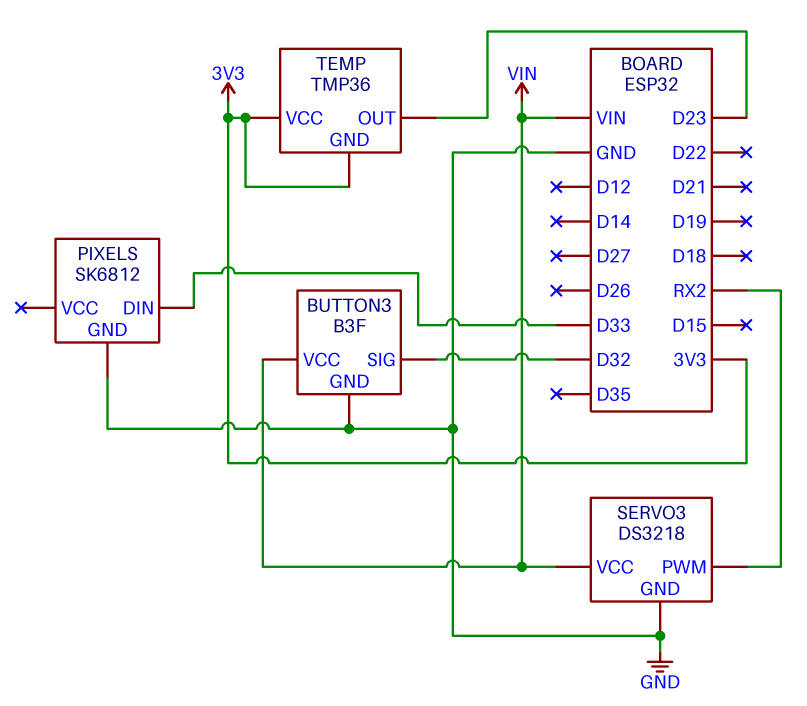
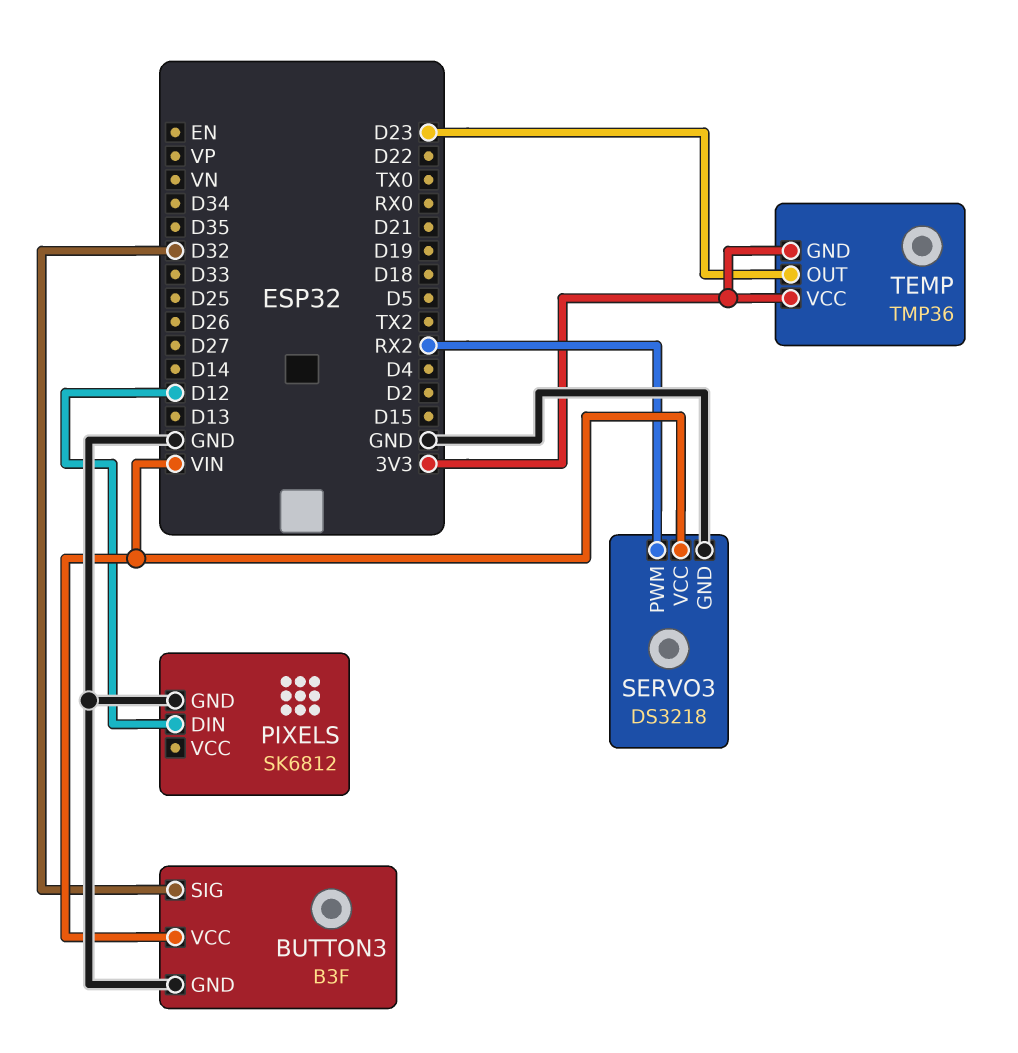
PIXELS pin DIN: D33 -> D12

